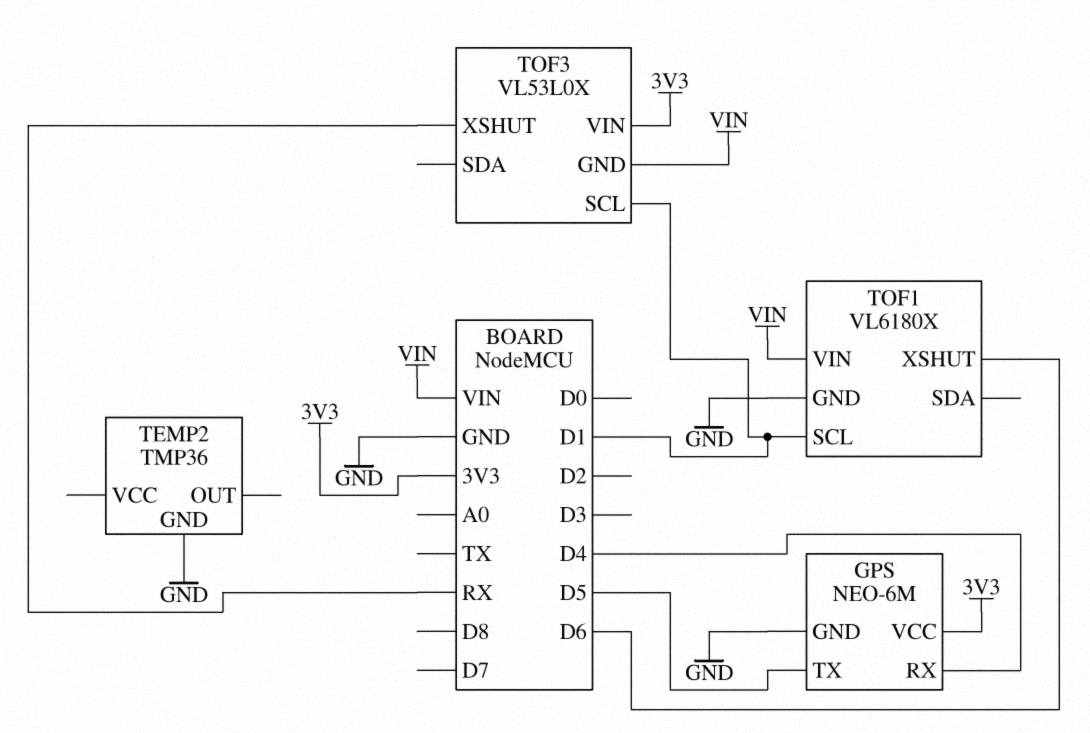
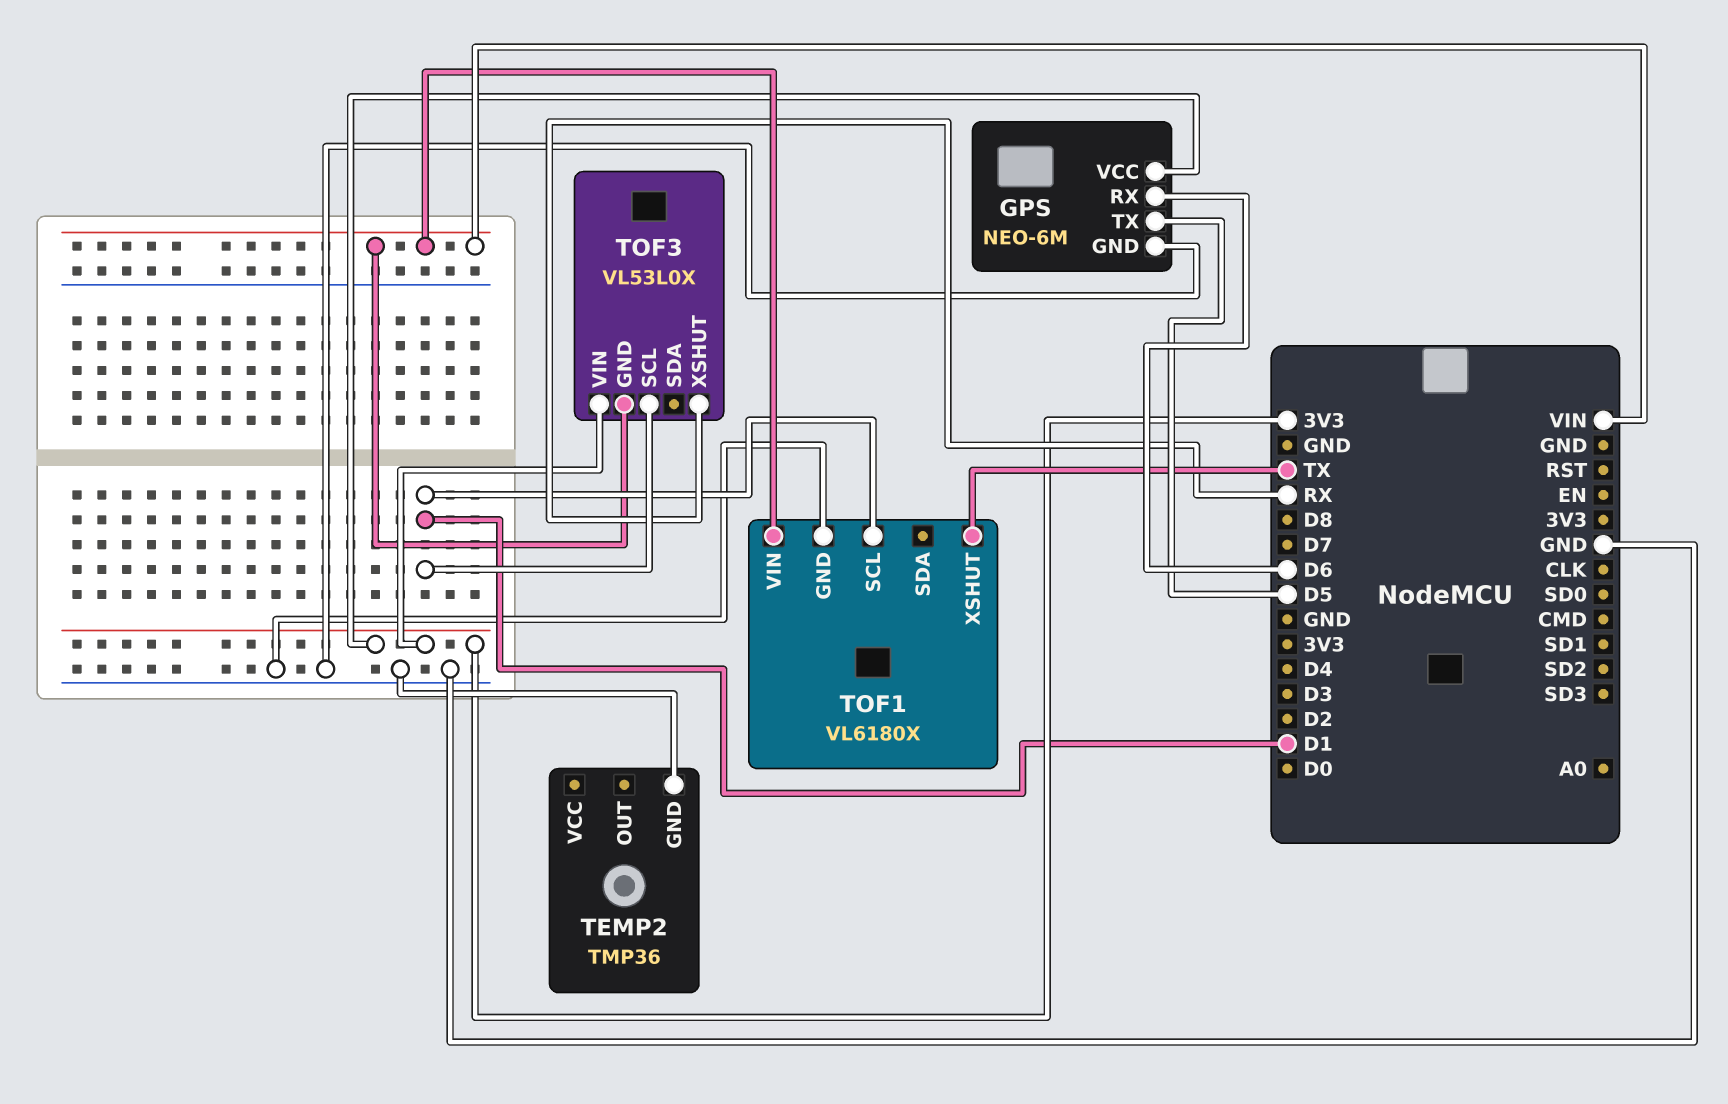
GPS pin RX: D4 -> D6
TOF1 pin XSHUT: D6 -> TX

